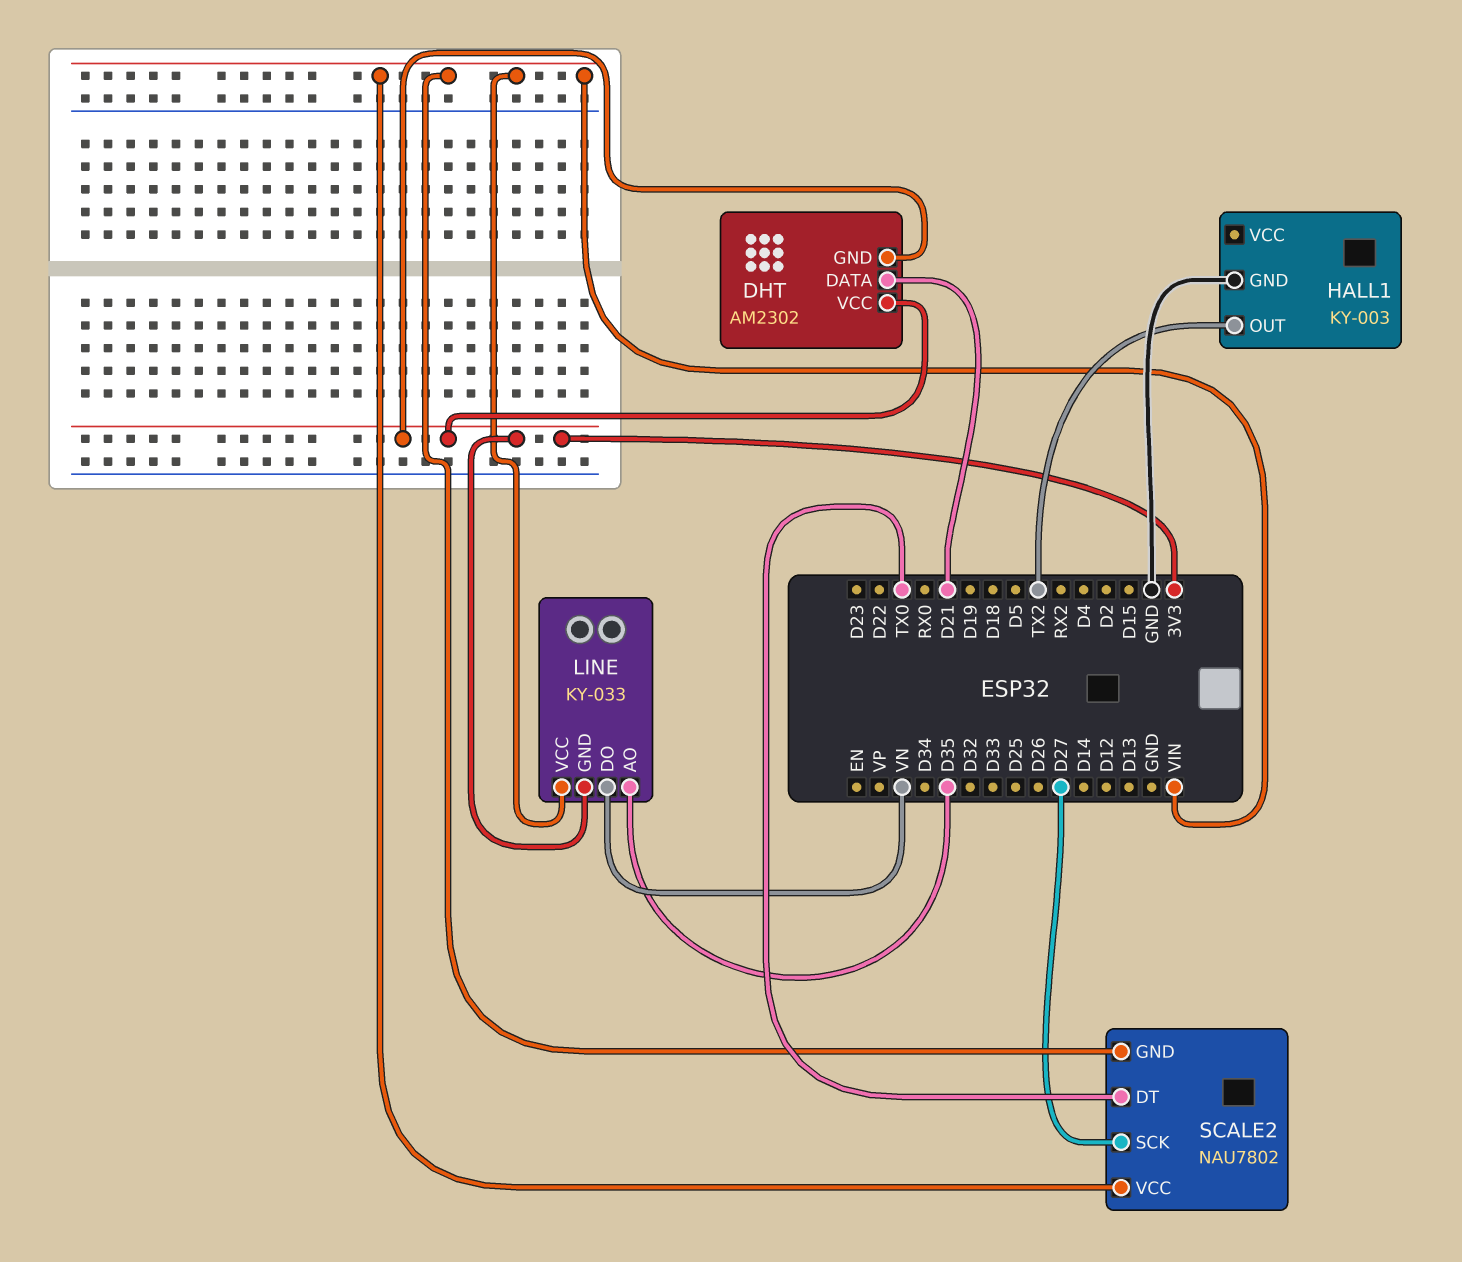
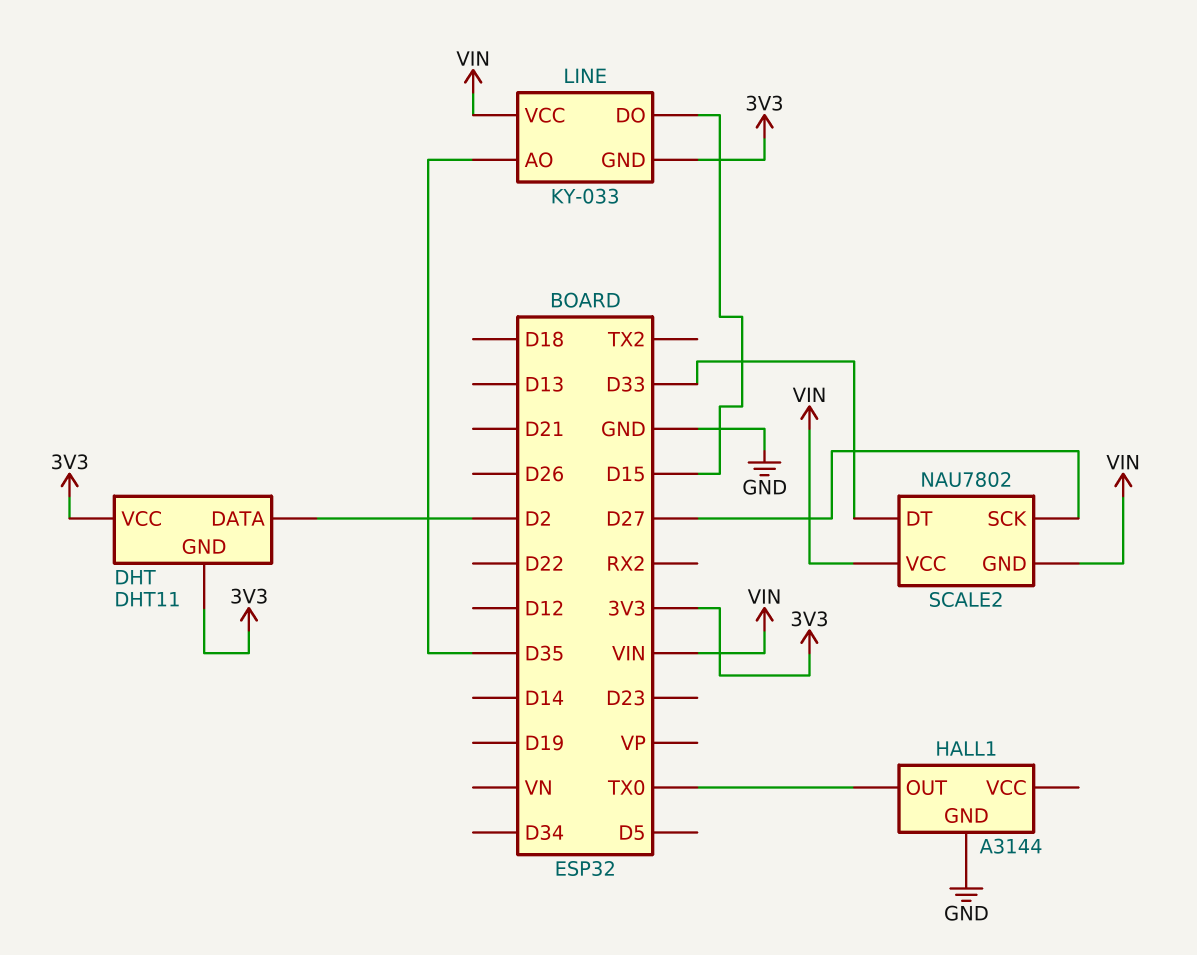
DHT: AM2302 -> DHT11
DHT pin DATA: D21 -> D2
HALL1: KY-003 -> A3144
HALL1 pin OUT: TX2 -> TX0
LINE pin DO: VN -> D15
SCALE2 pin DT: TX0 -> D33

